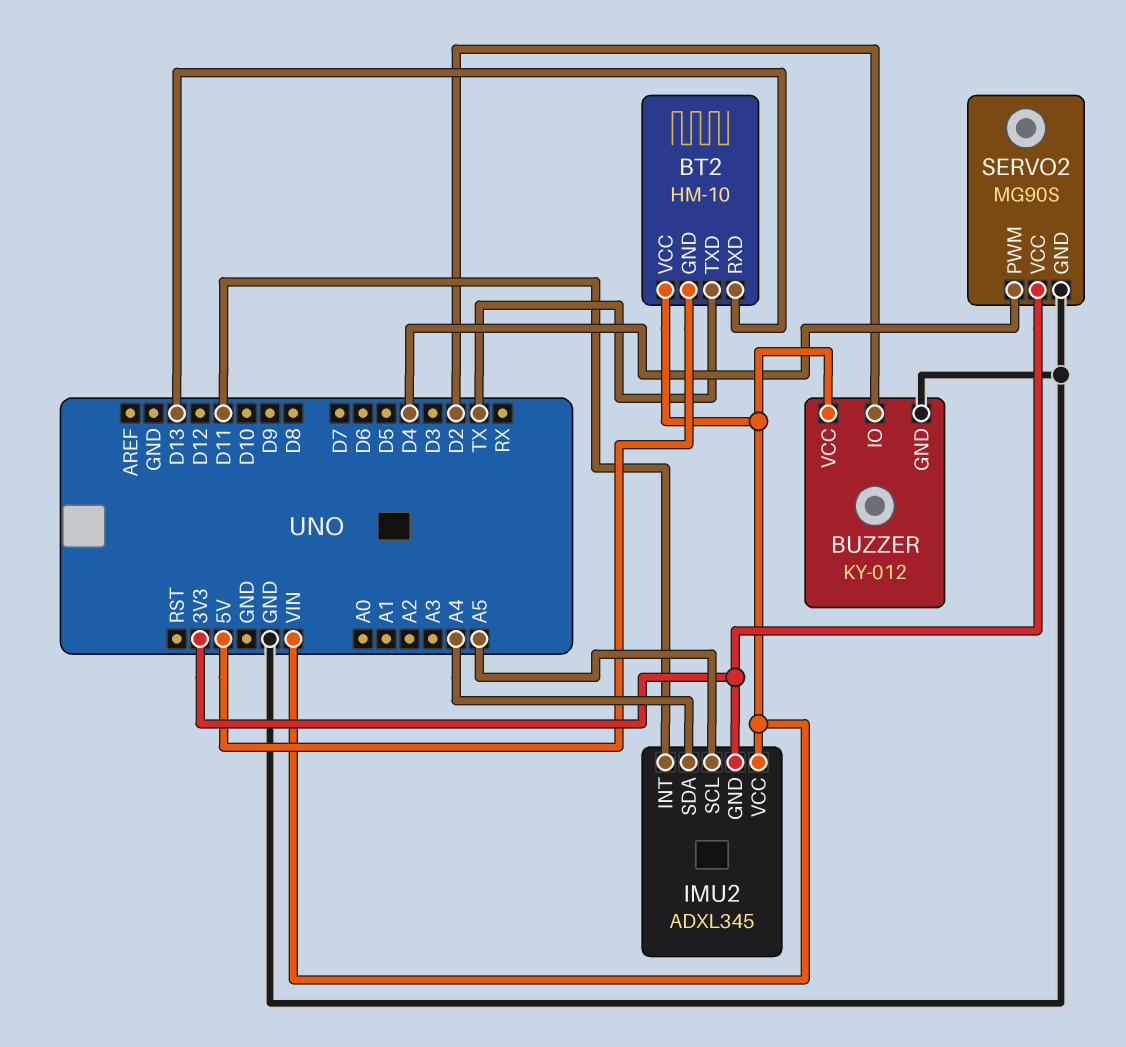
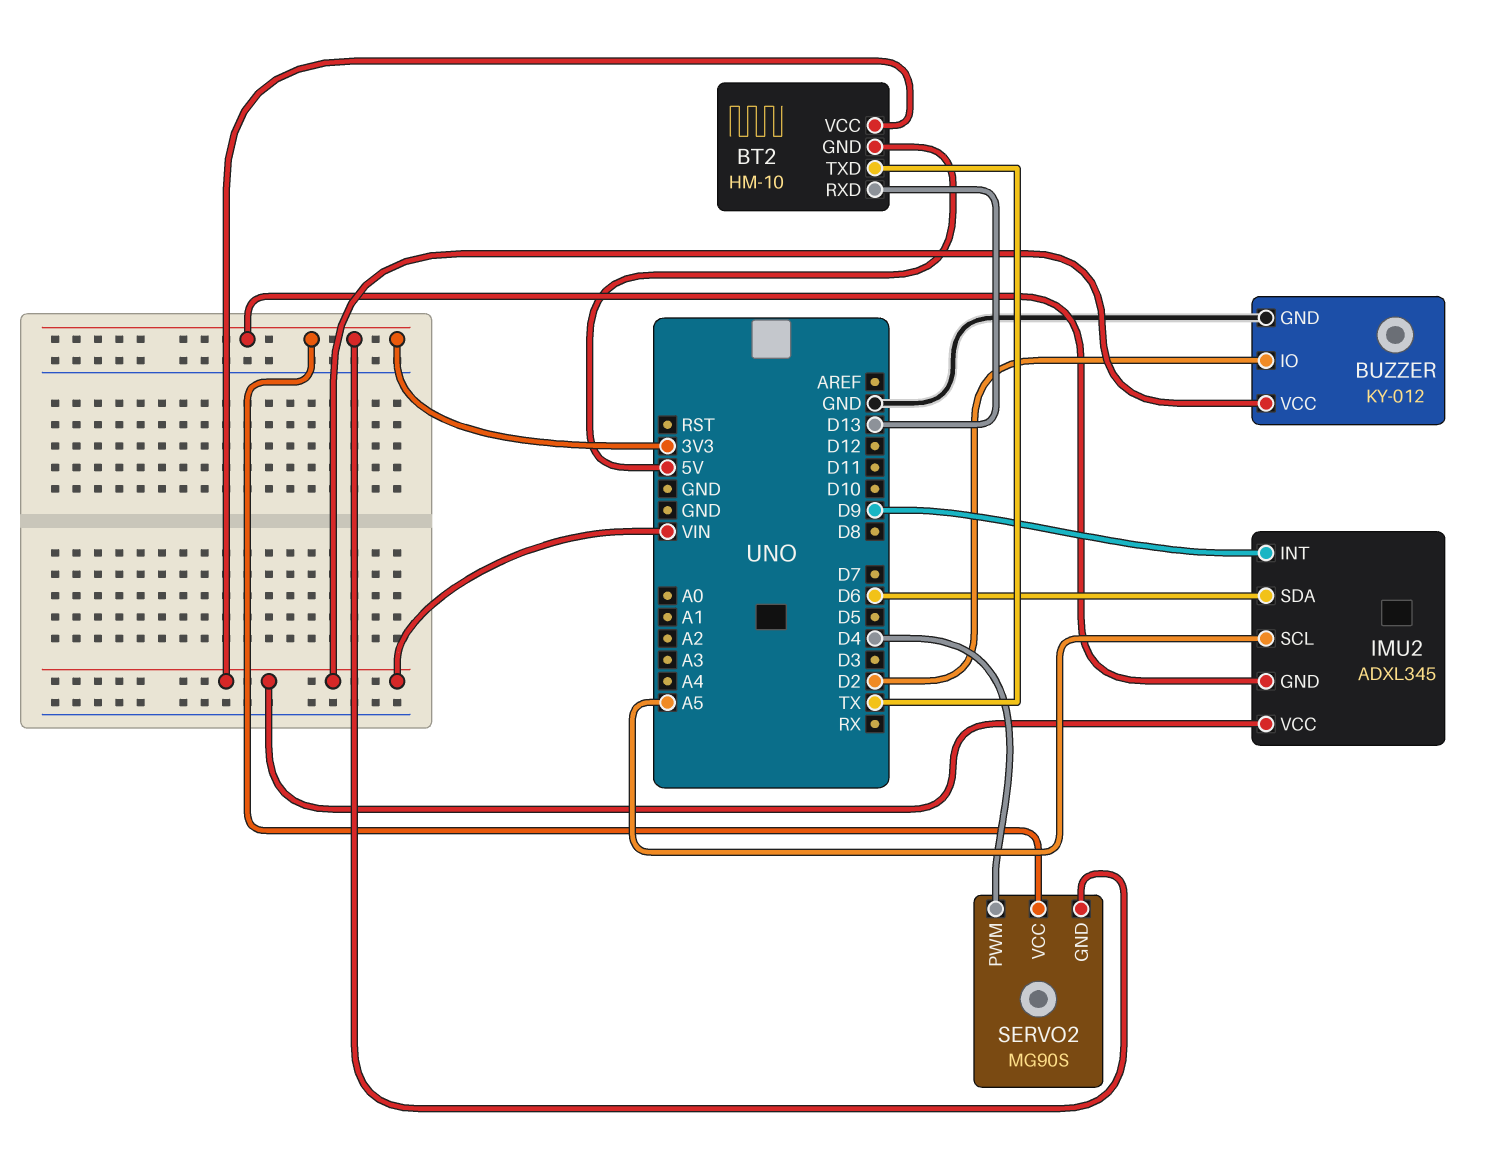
IMU2 pin INT: D11 -> D9
IMU2 pin SDA: A4 -> D6
SERVO2 pin GND: GND -> 3V3

